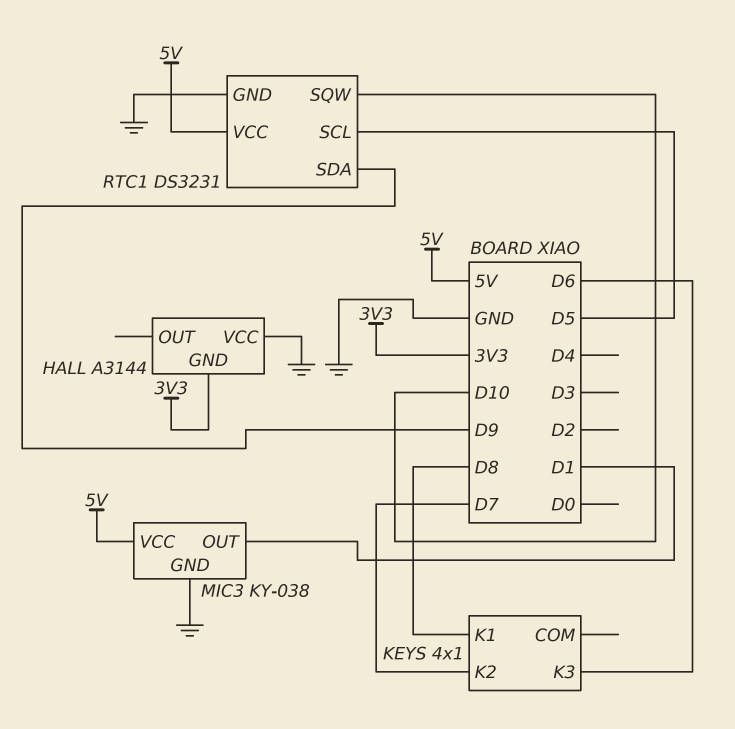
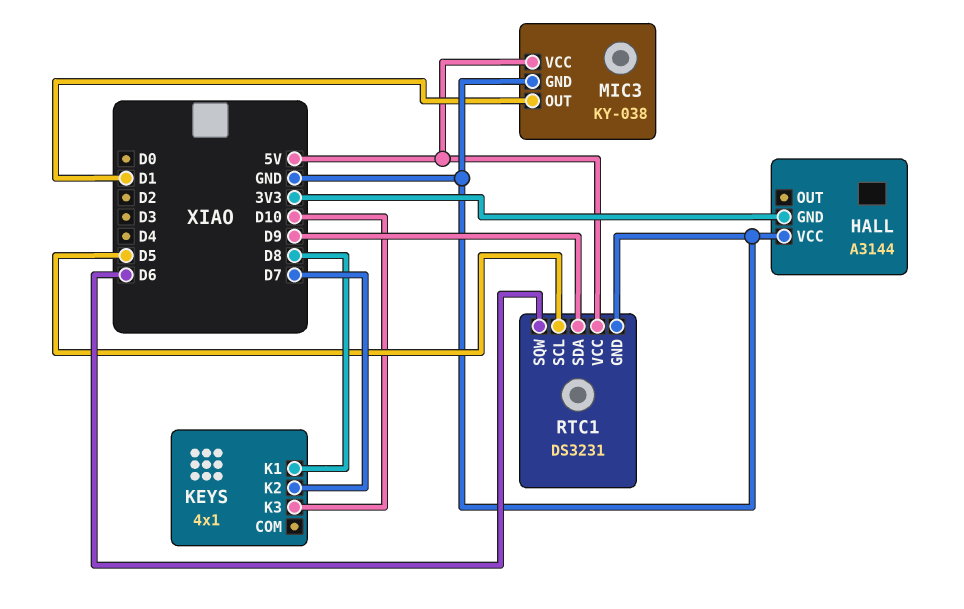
KEYS pin K3: D6 -> D10
RTC1 pin SQW: D10 -> D6

